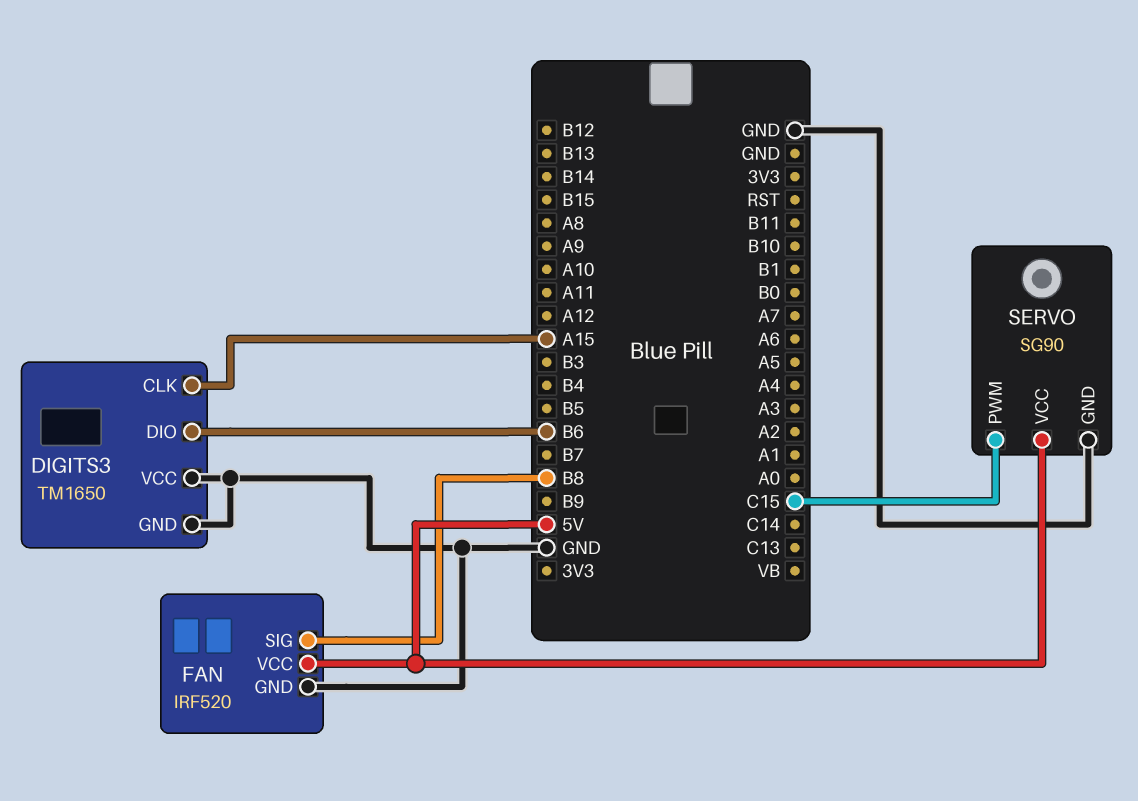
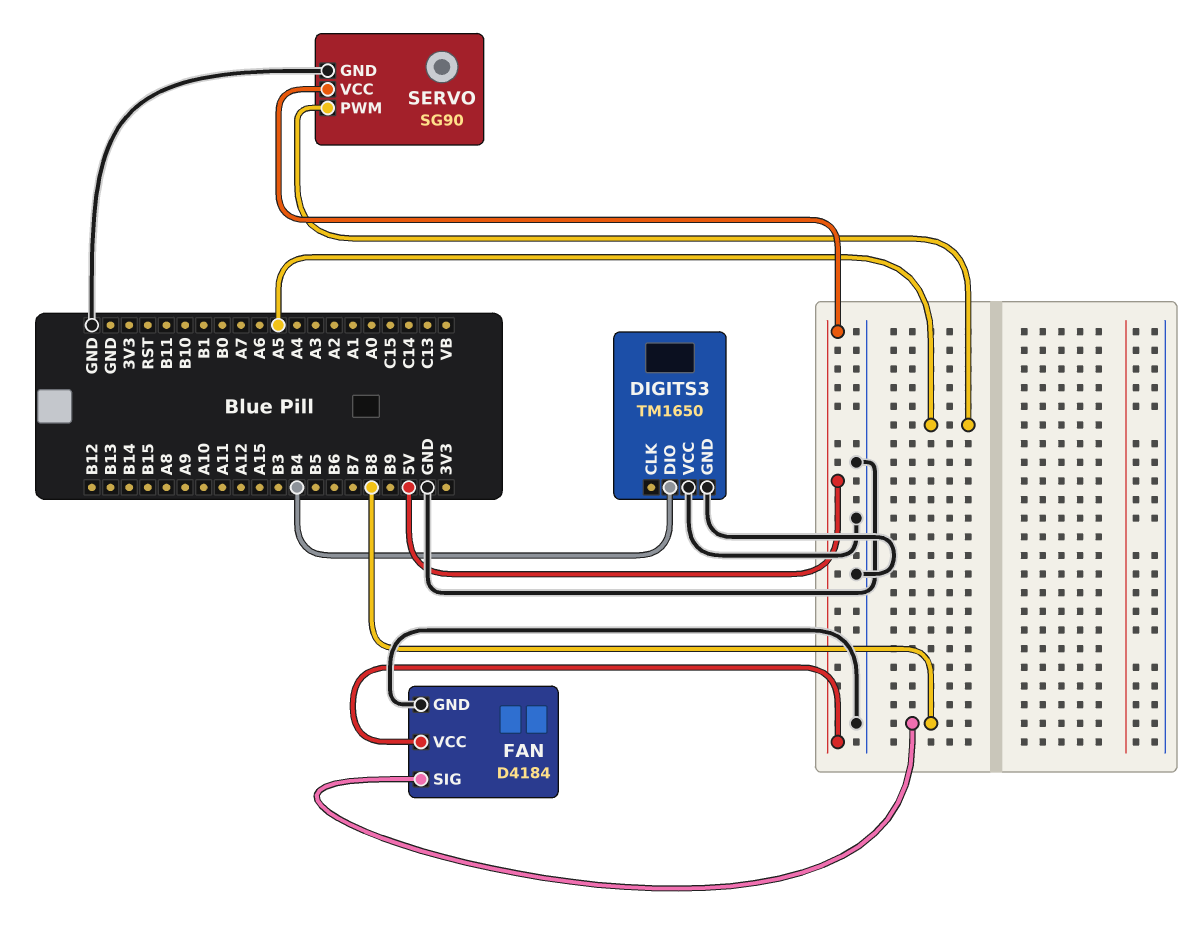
DIGITS3 pin CLK: A15 -> none
DIGITS3 pin DIO: B6 -> B4
FAN: IRF520 -> D4184
SERVO pin PWM: C15 -> A5

